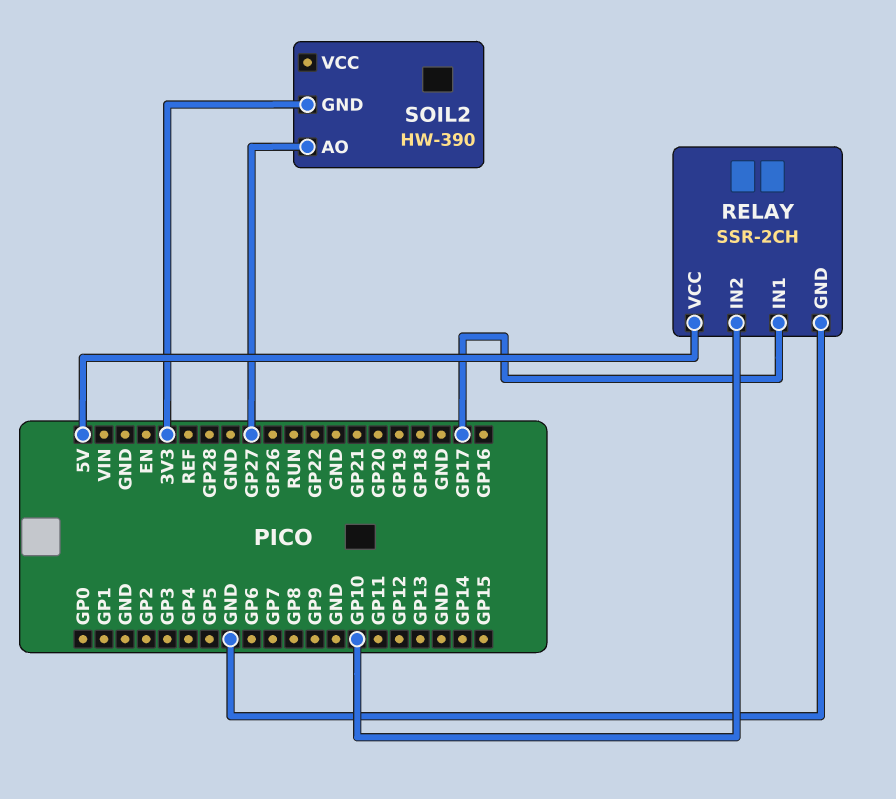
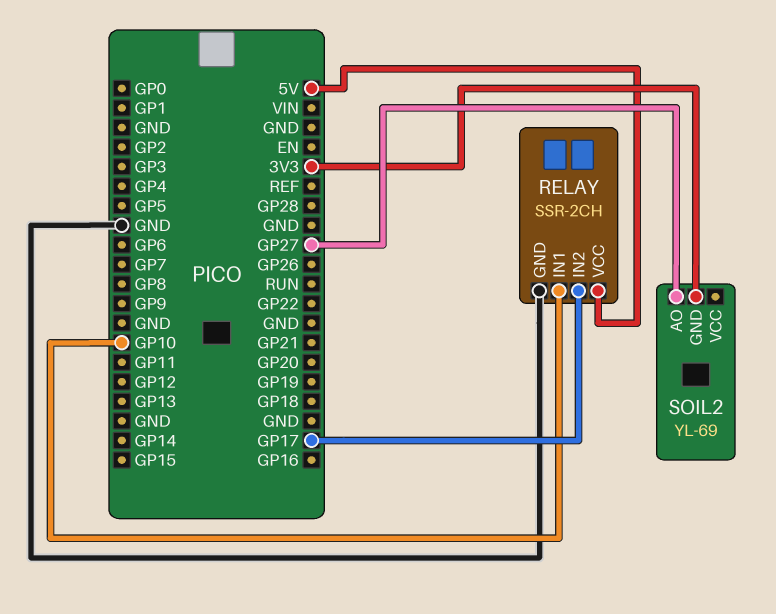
RELAY pin IN1: GP17 -> GP10
RELAY pin IN2: GP10 -> GP17
SOIL2: HW-390 -> YL-69

